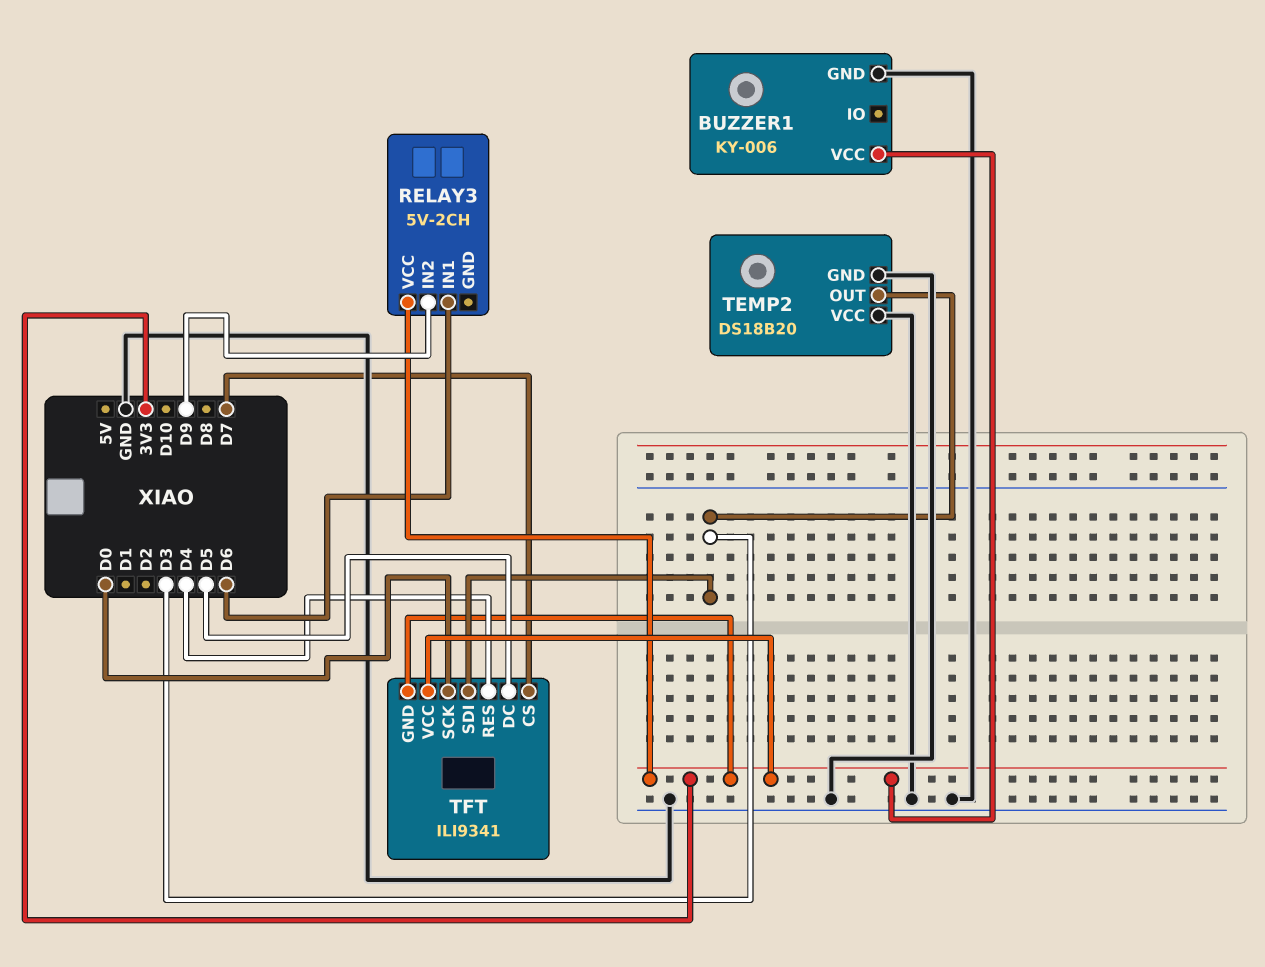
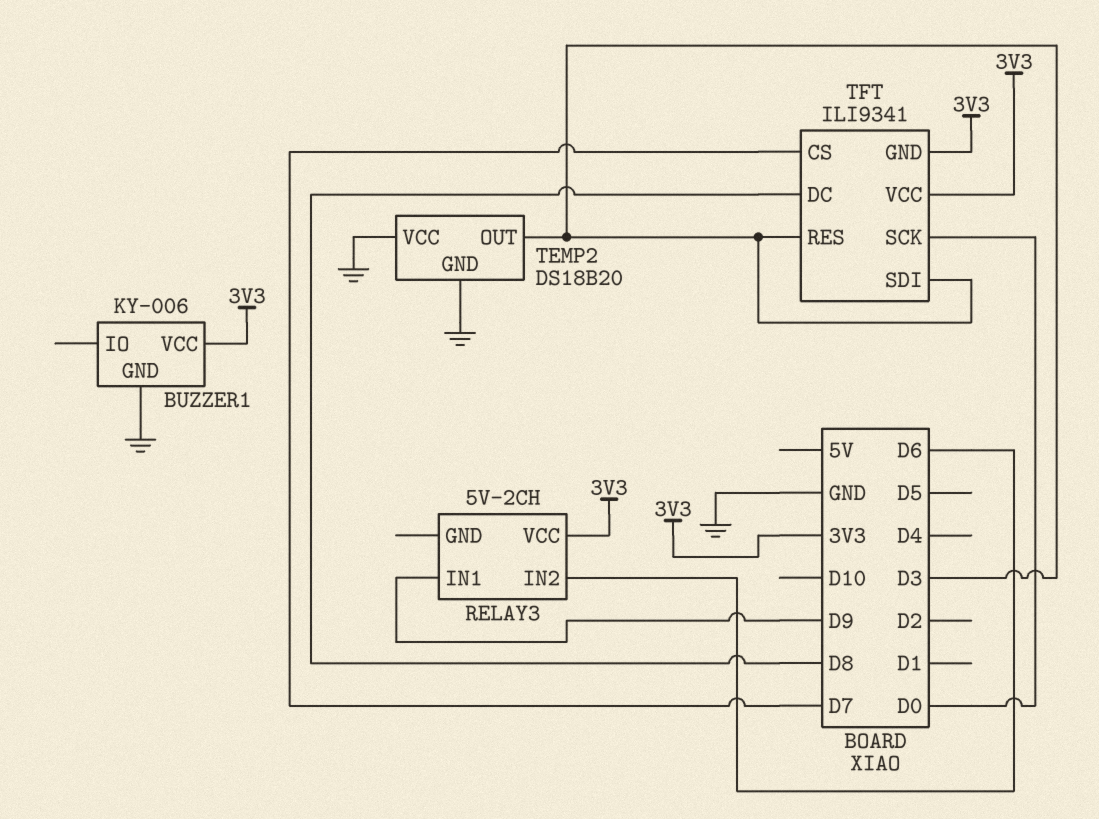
RELAY3 pin IN1: D6 -> D9
RELAY3 pin IN2: D9 -> D6
TFT pin DC: D5 -> D8
TFT pin RES: D4 -> D3

